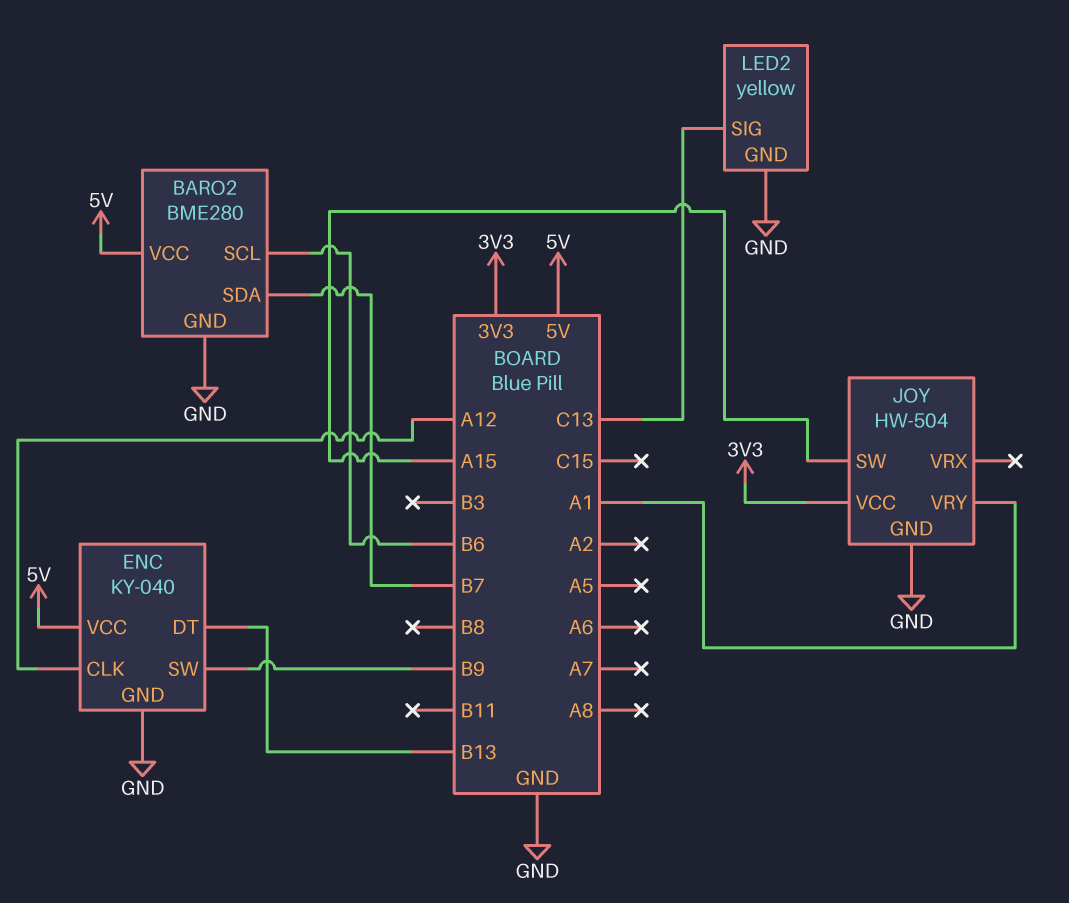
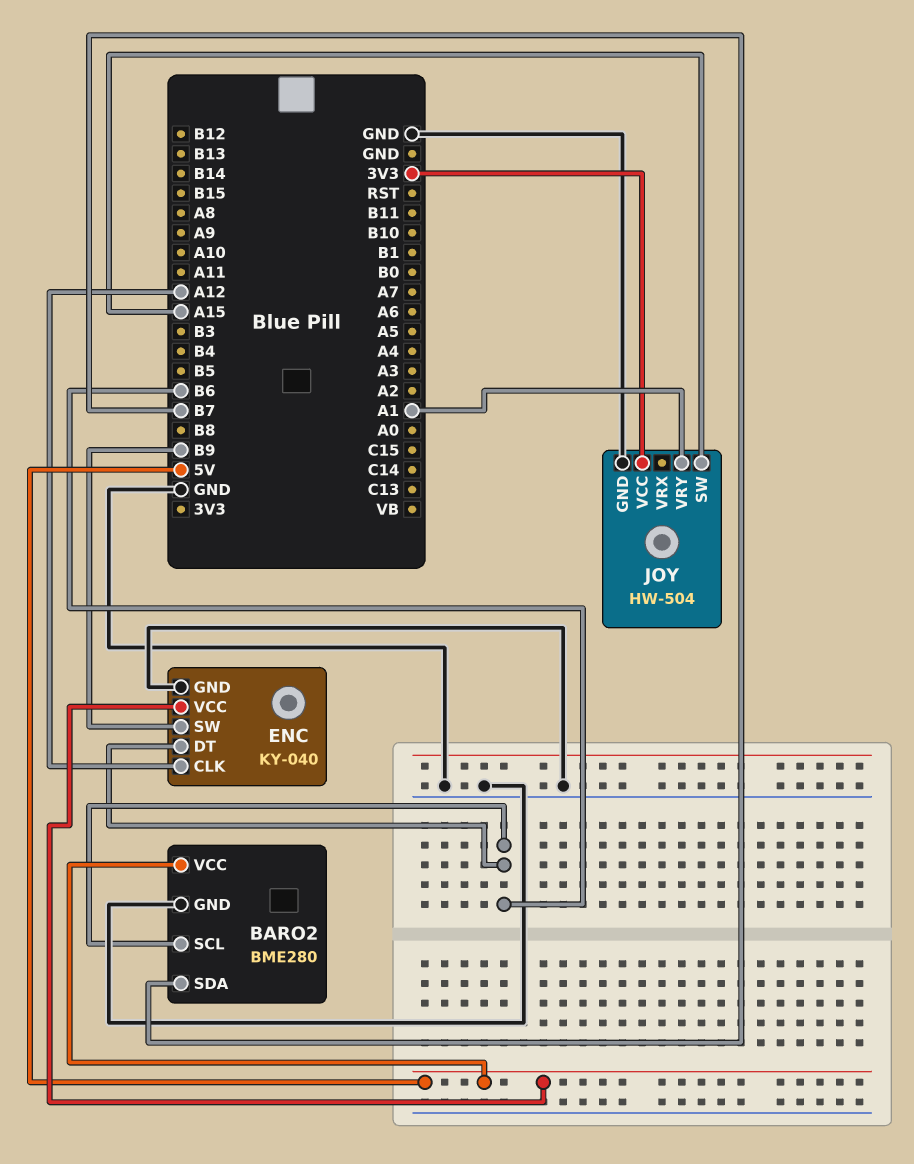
ENC pin DT: B13 -> B6
LED2: yellow -> none
LED2 pin GND: GND -> none
LED2 pin SIG: C13 -> none

